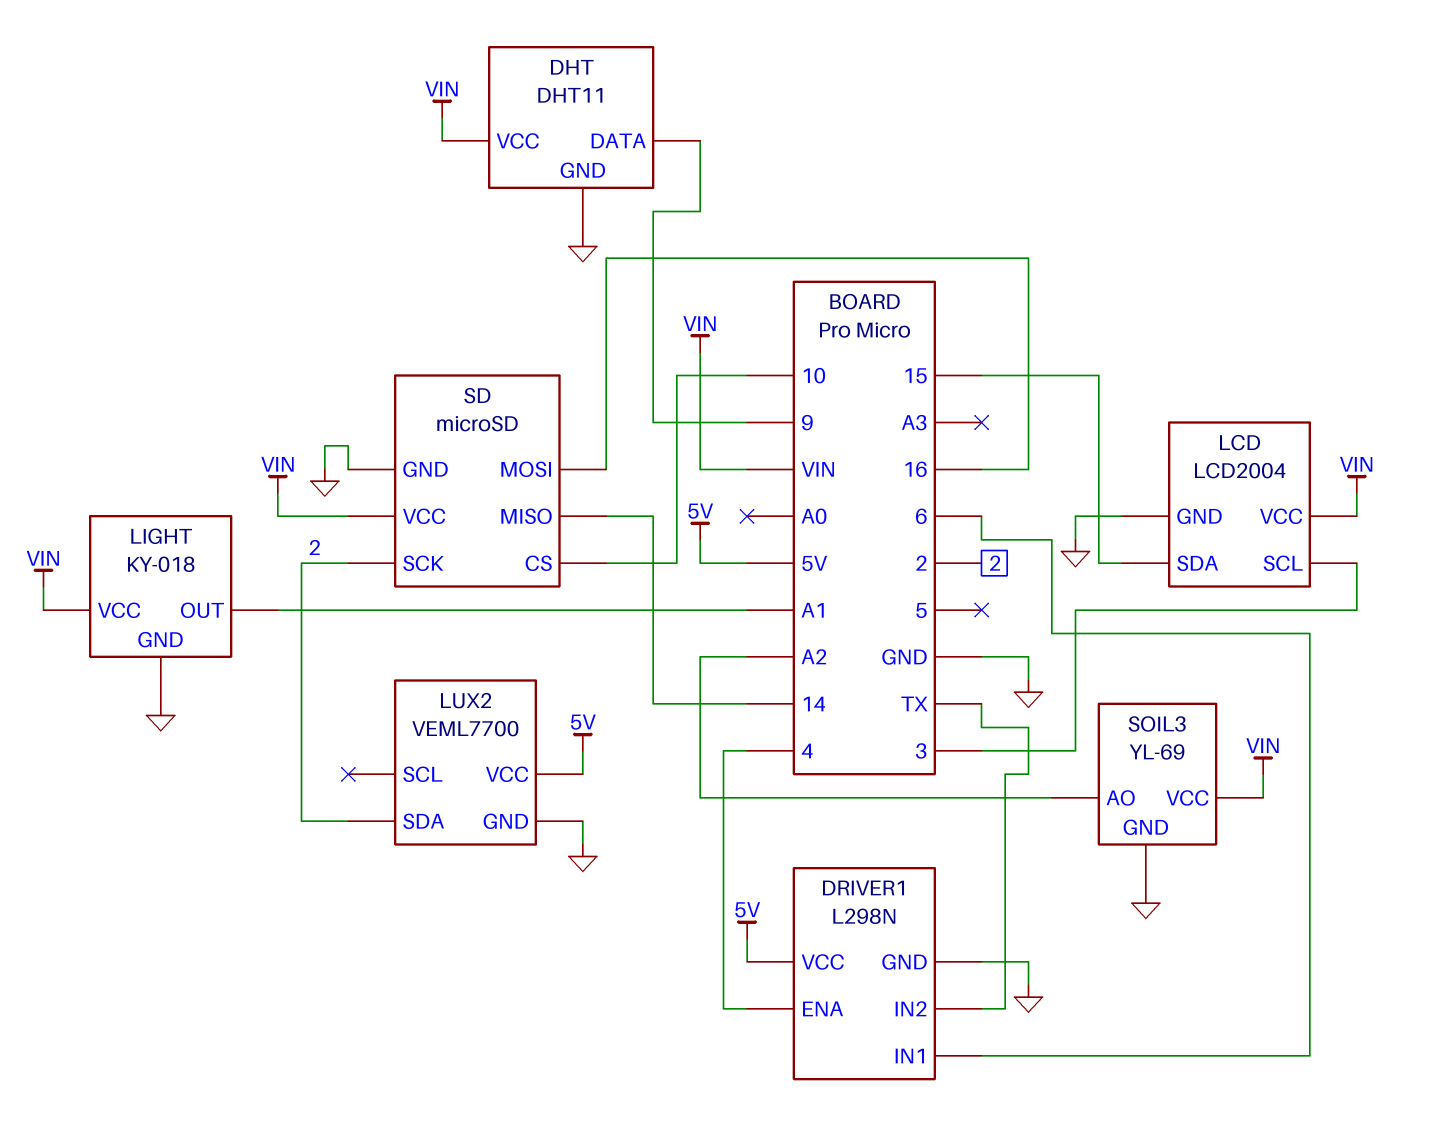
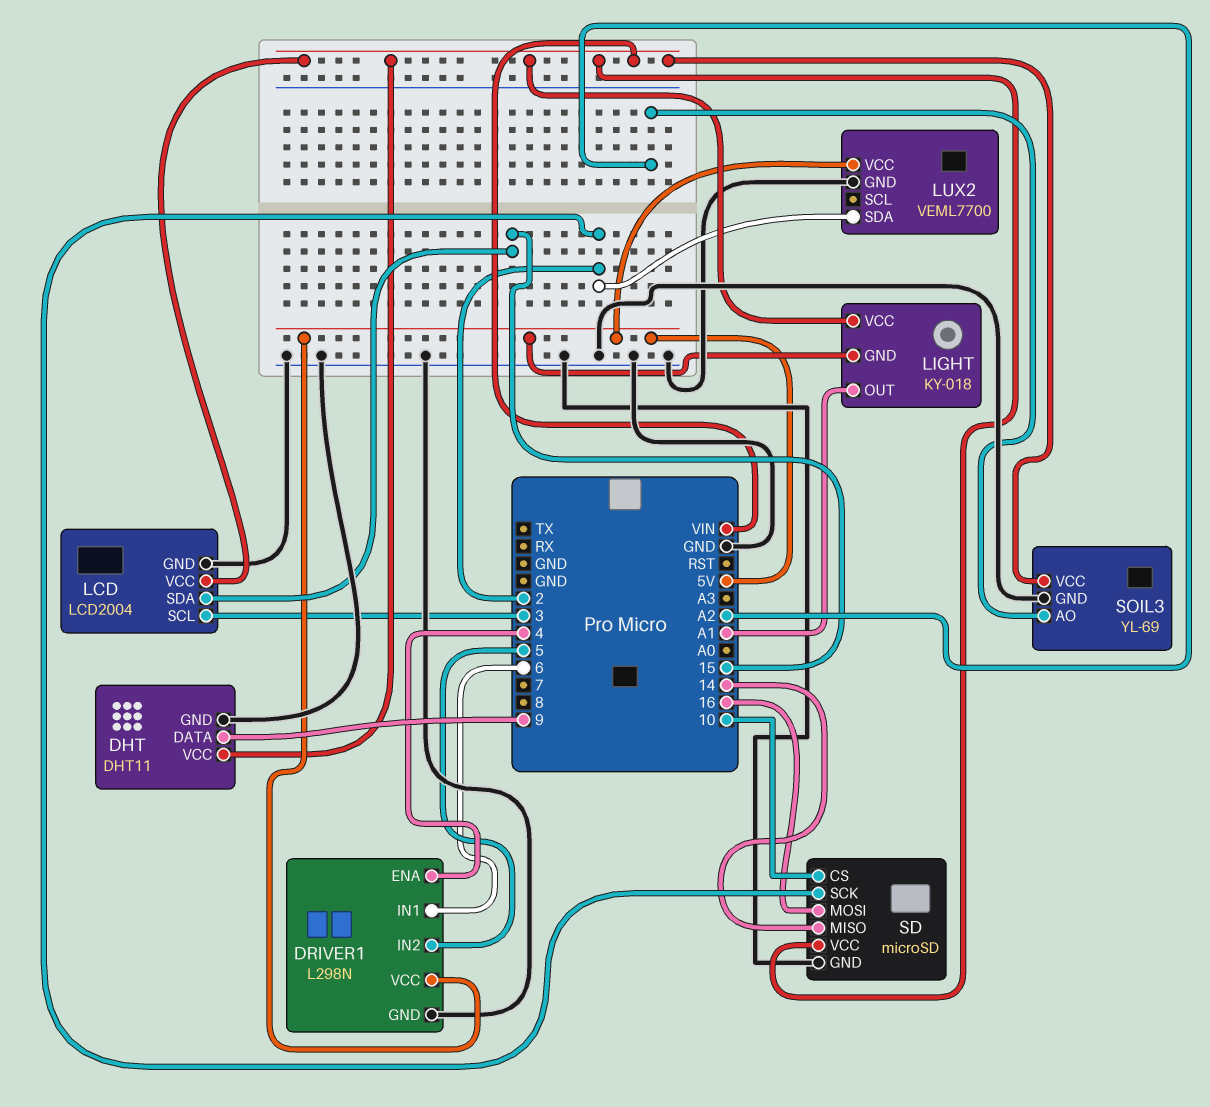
DRIVER1 pin IN2: TX -> 5
LIGHT pin GND: GND -> 5V

